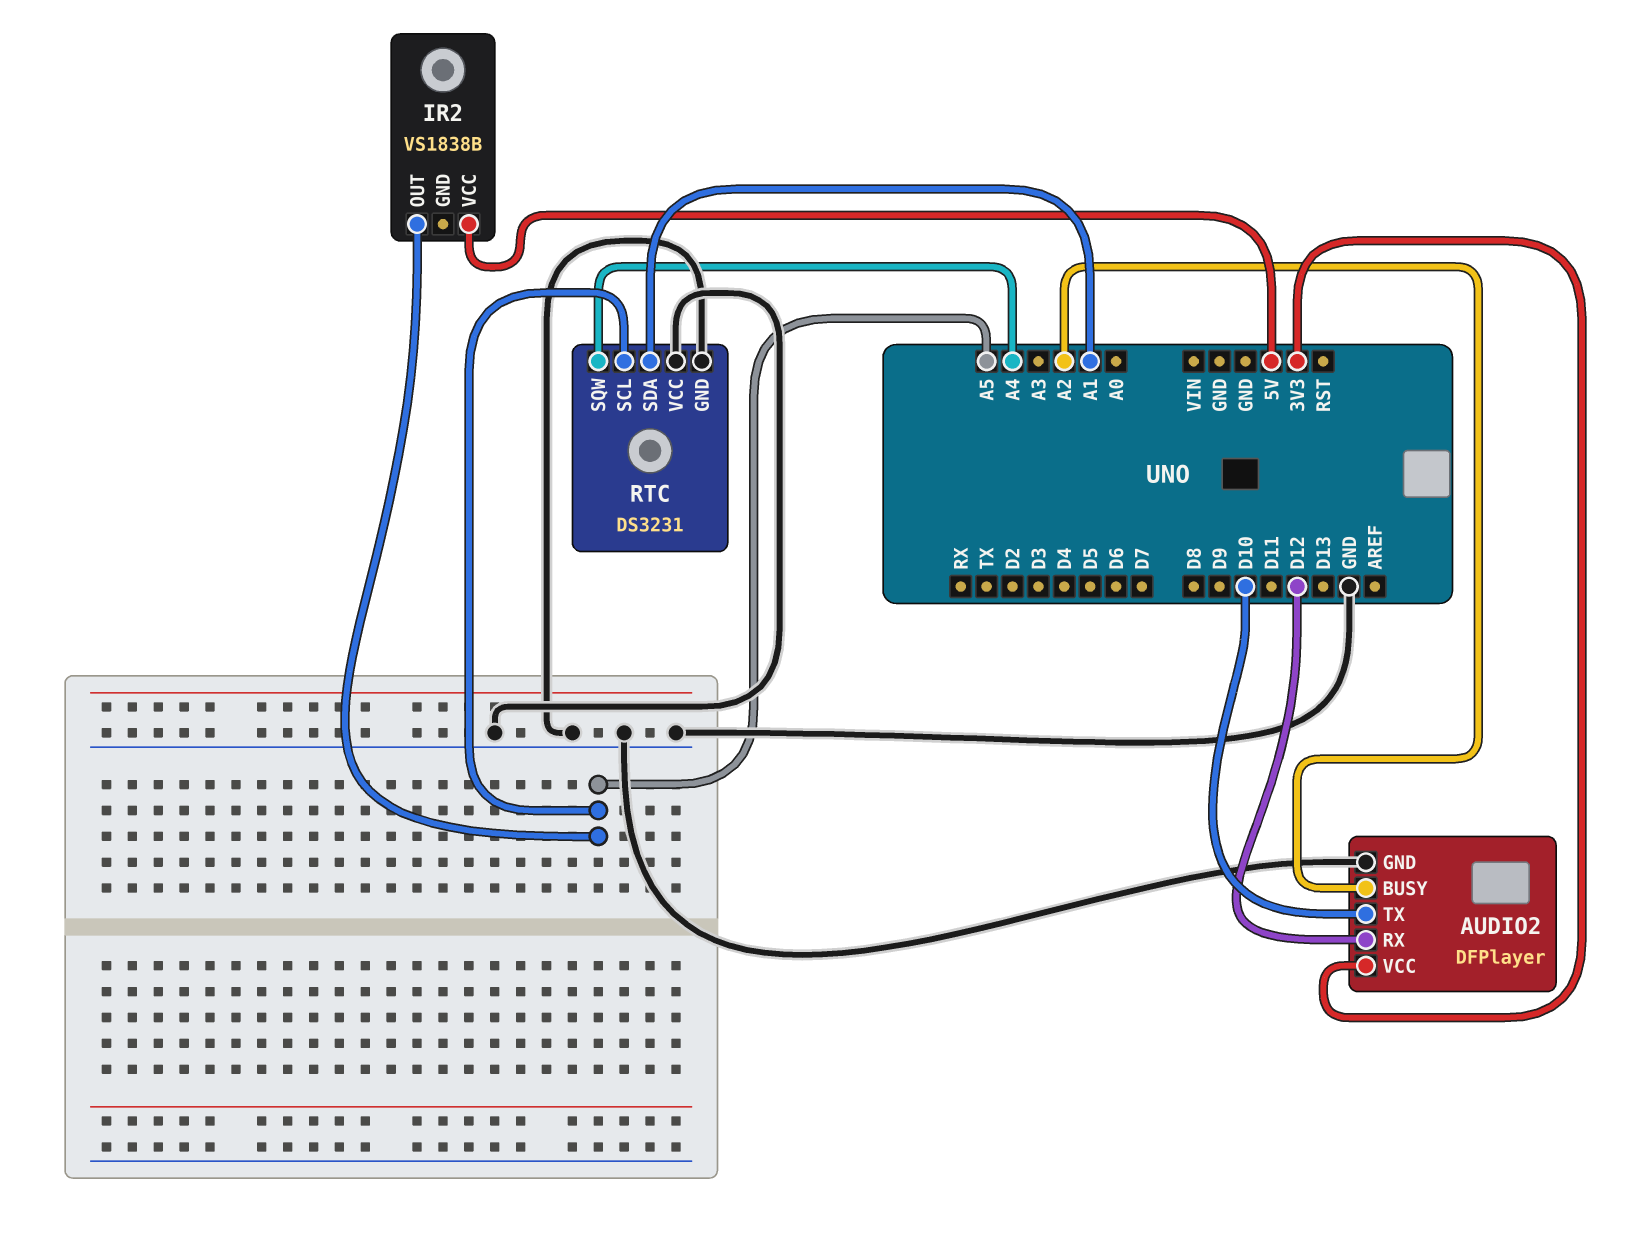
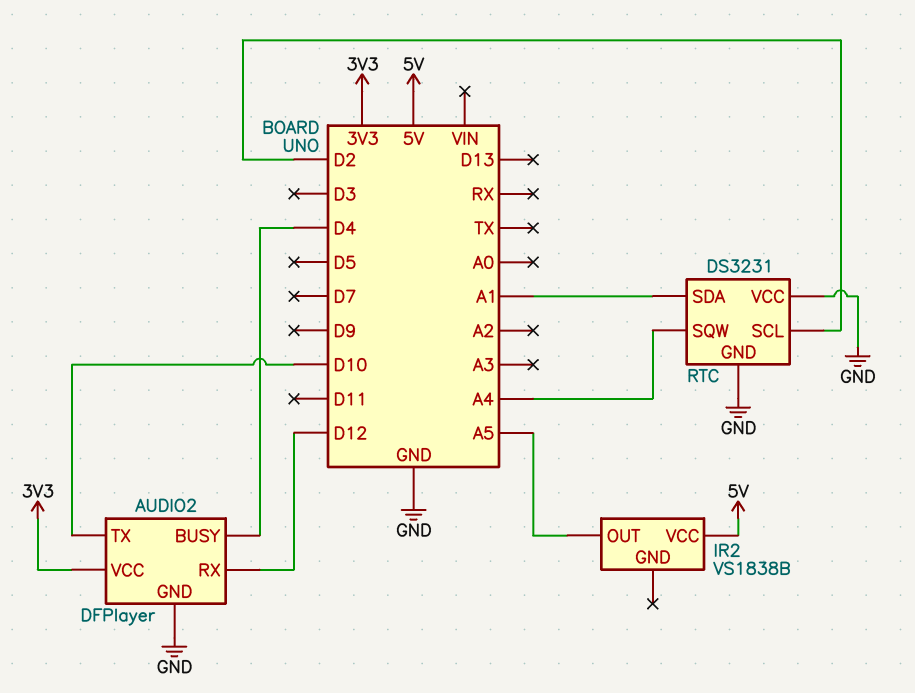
AUDIO2 pin BUSY: A2 -> D4
RTC pin SCL: A5 -> D2

